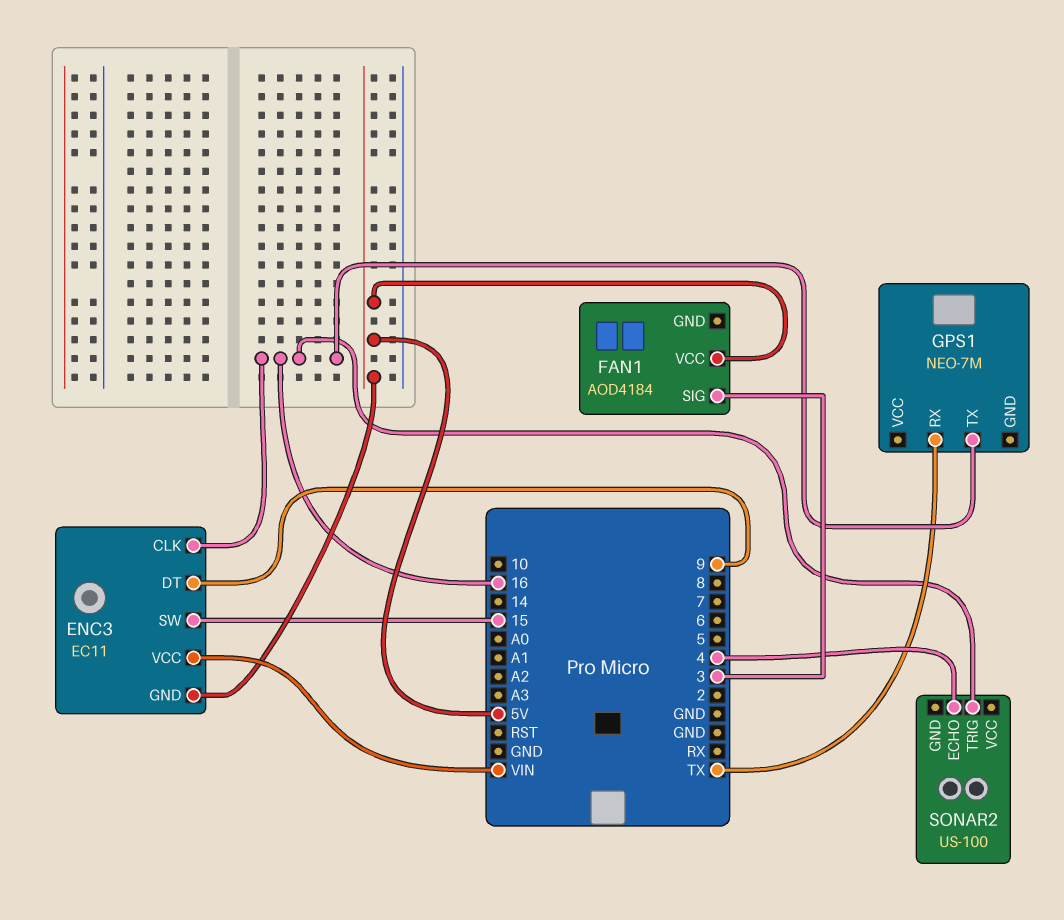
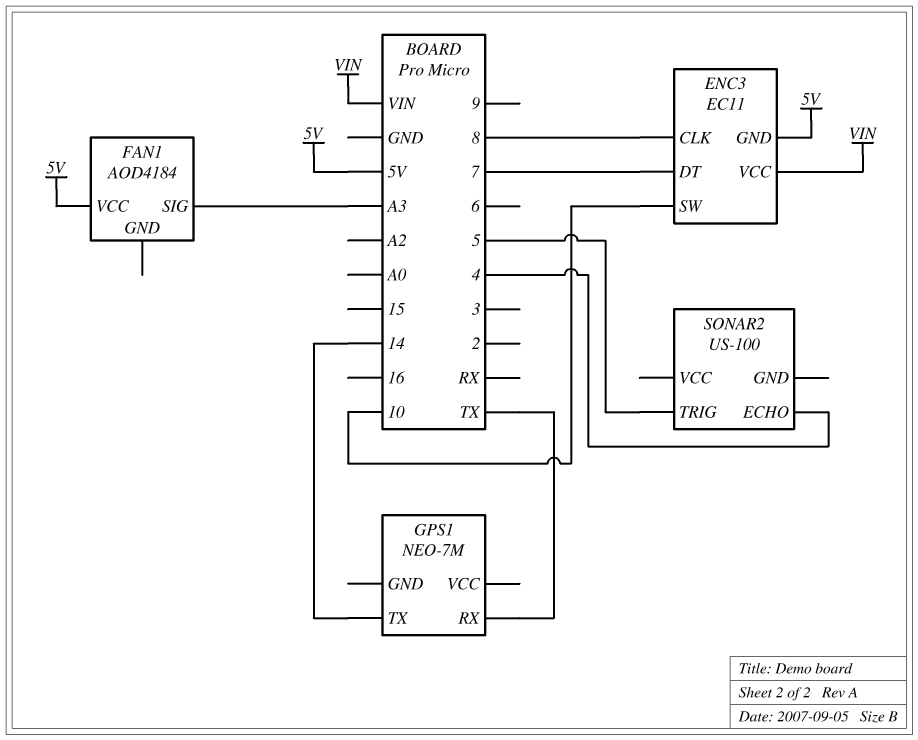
ENC3 pin CLK: 16 -> 8
ENC3 pin DT: 9 -> 7
ENC3 pin SW: 15 -> 10
FAN1 pin SIG: 3 -> A3
GPS1 pin TX: 16 -> 14
SONAR2 pin TRIG: 16 -> 5

